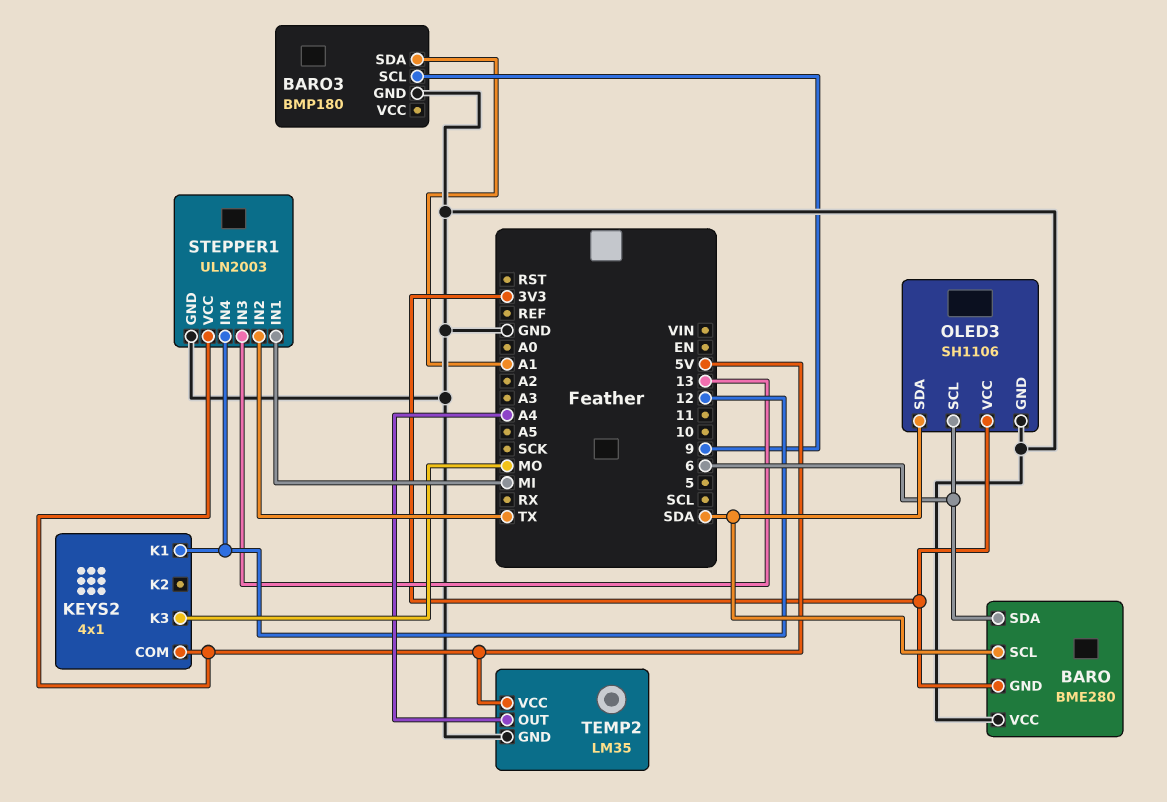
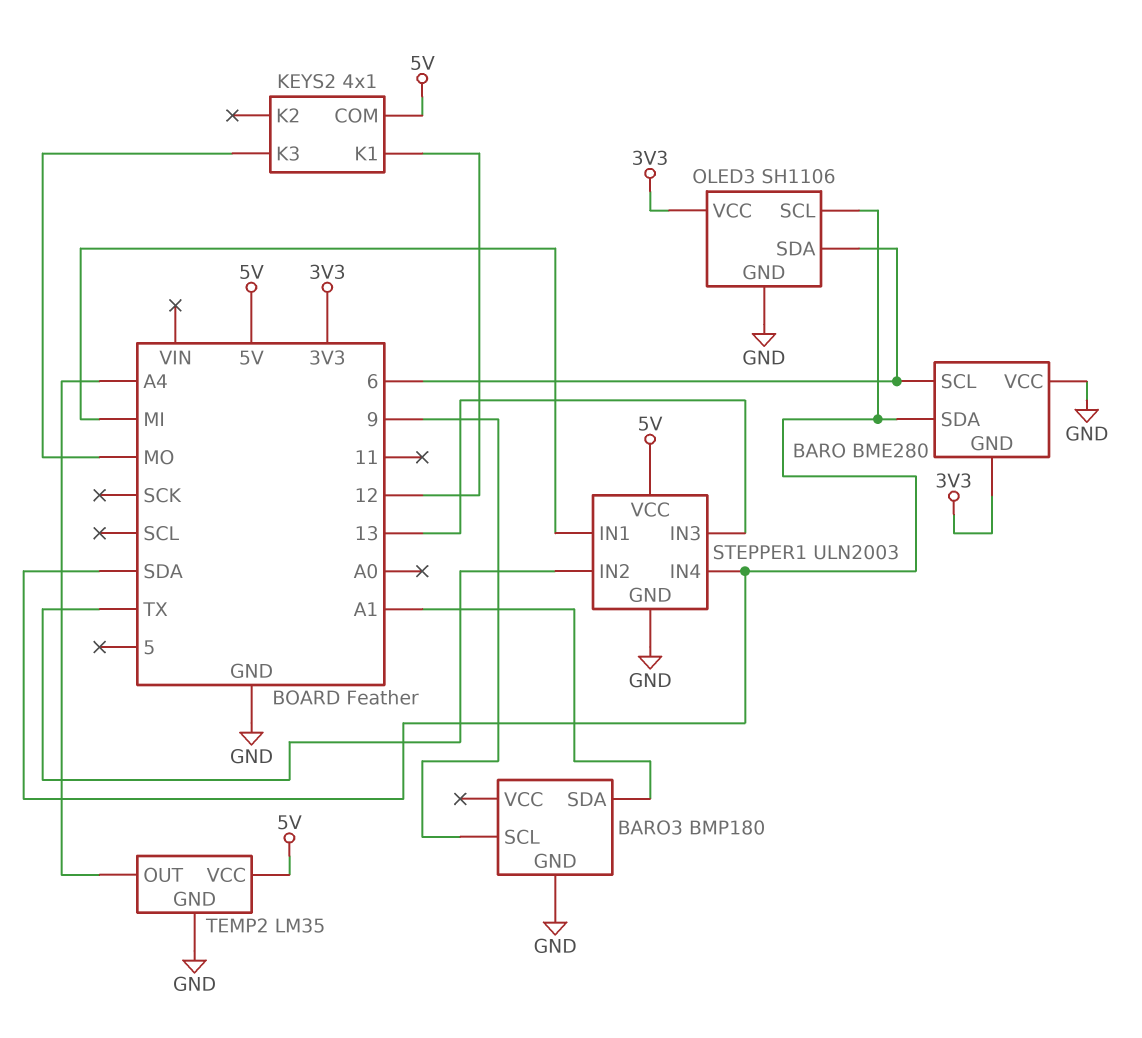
BARO pin SCL: SDA -> 6
BARO pin SDA: 6 -> SDA
OLED3 pin SCL: 6 -> SDA
OLED3 pin SDA: SDA -> 6
STEPPER1 pin IN4: 12 -> SDA

